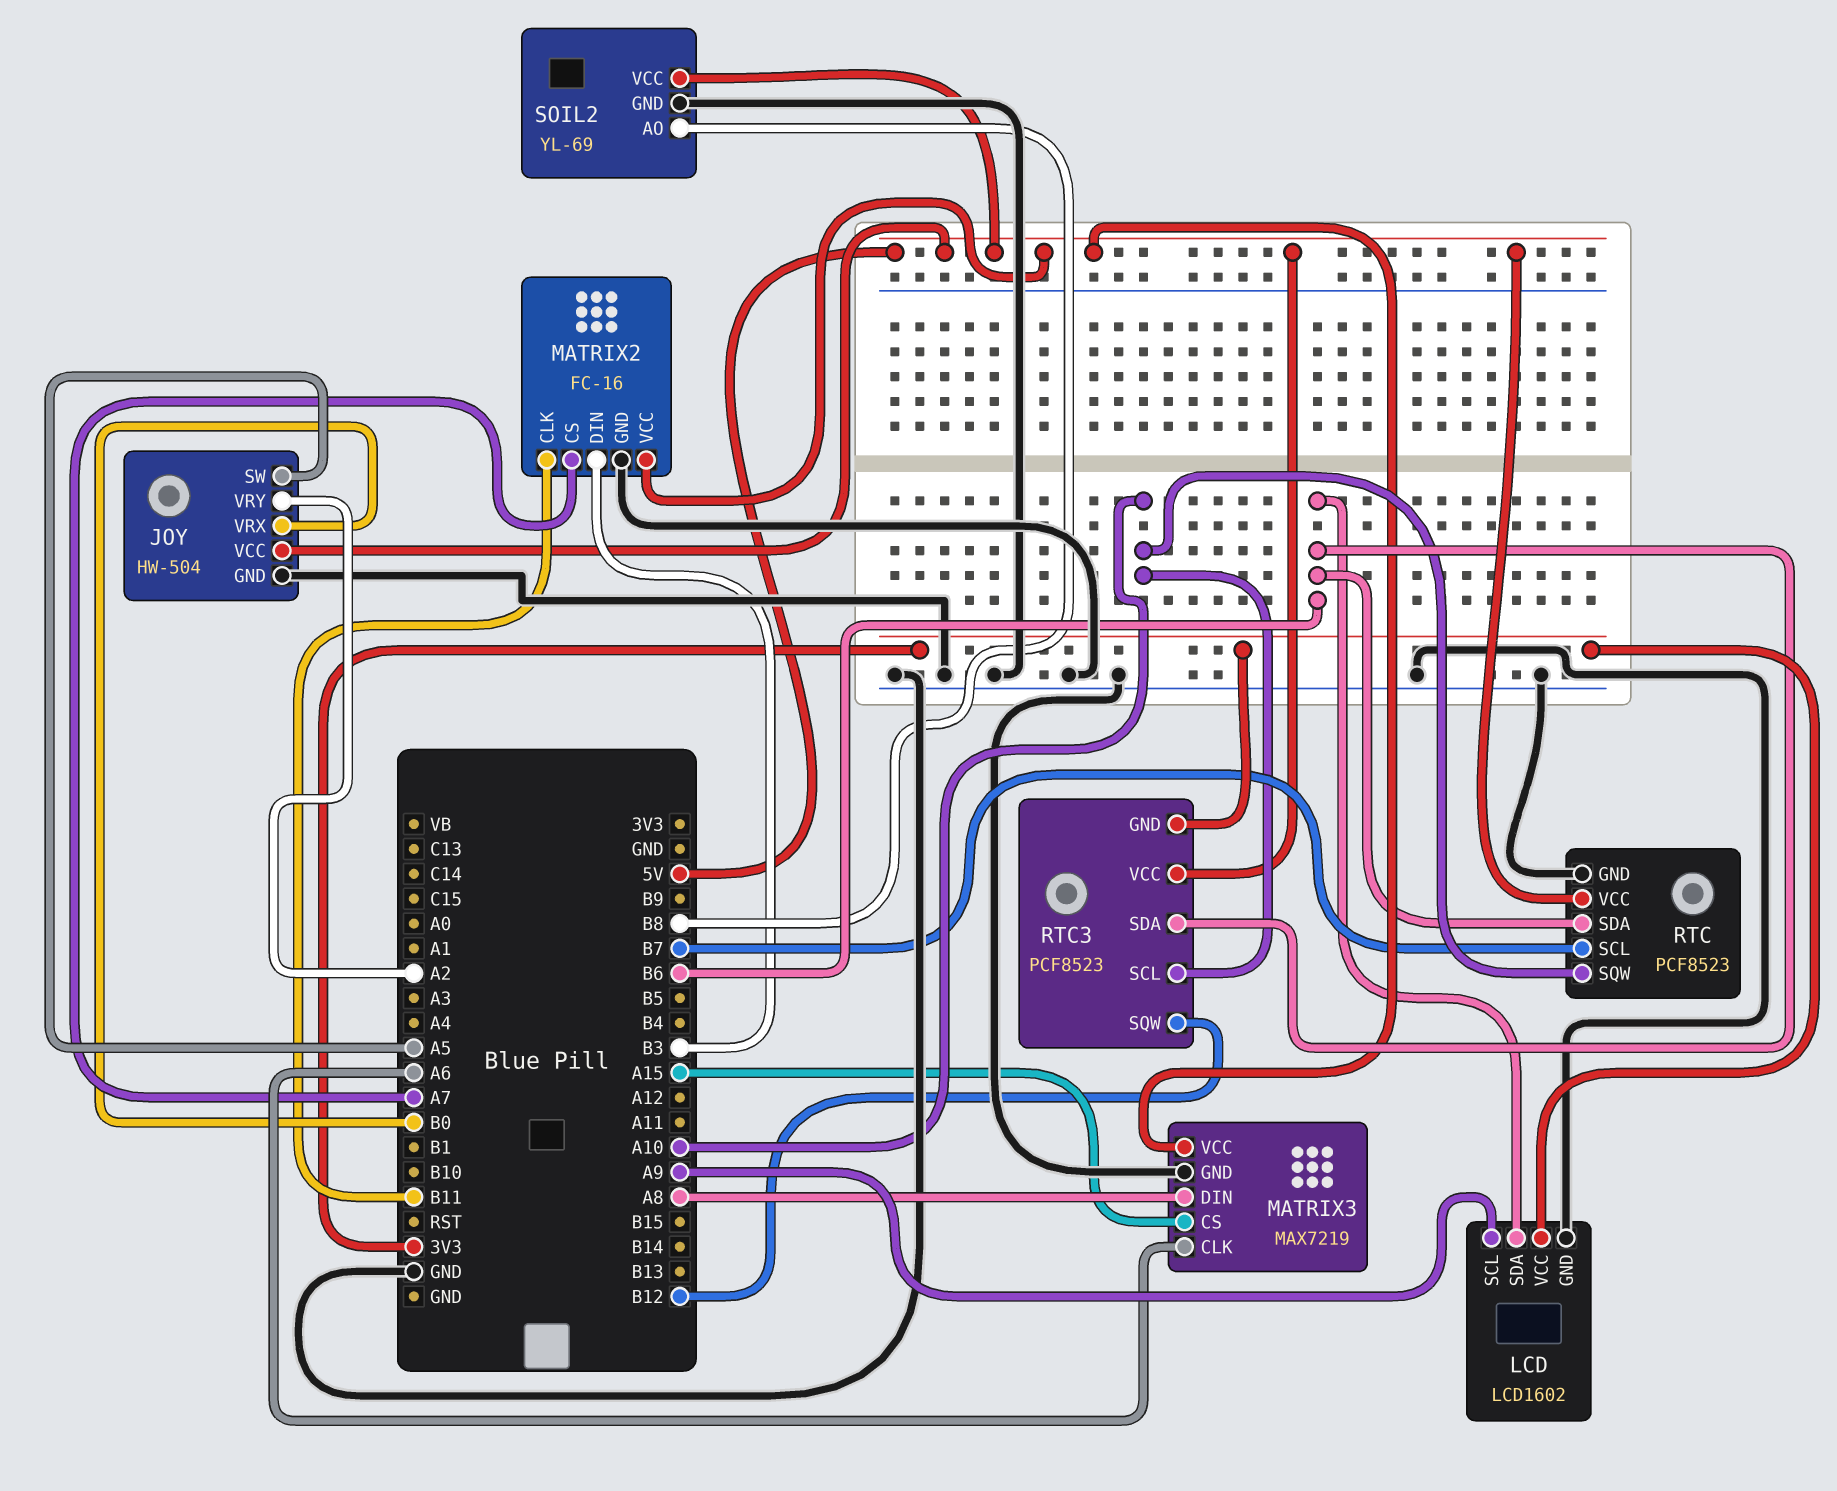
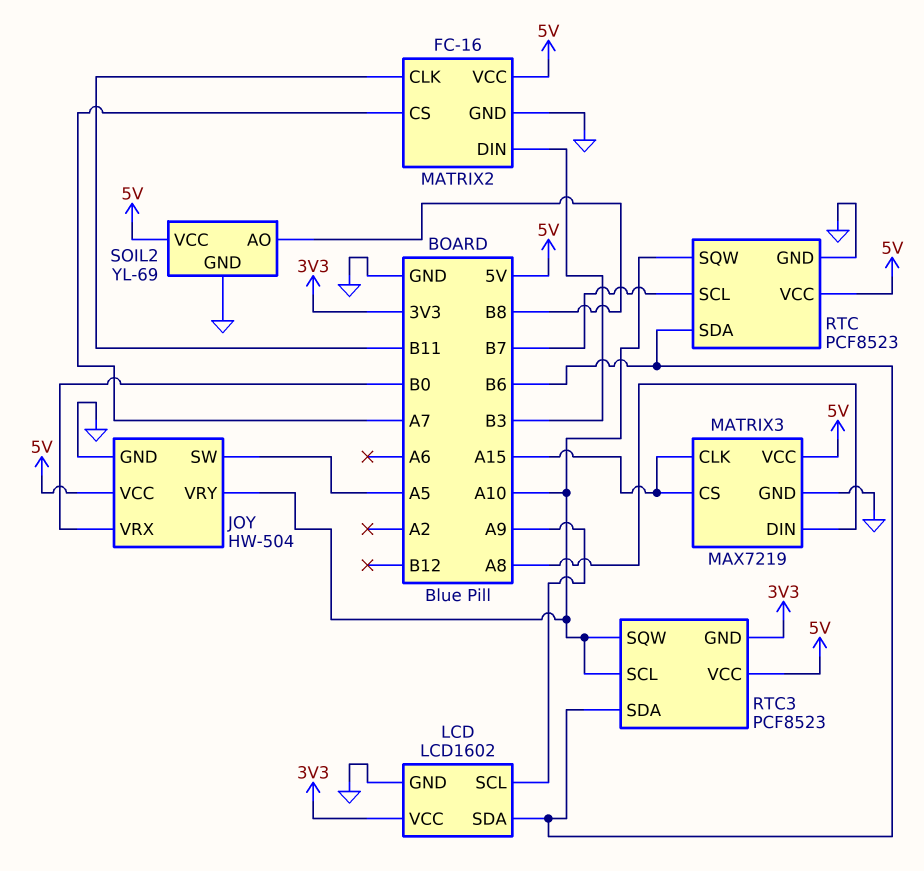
JOY pin VRY: A2 -> A10
MATRIX3 pin CLK: A6 -> A15
RTC3 pin SQW: B12 -> A10

